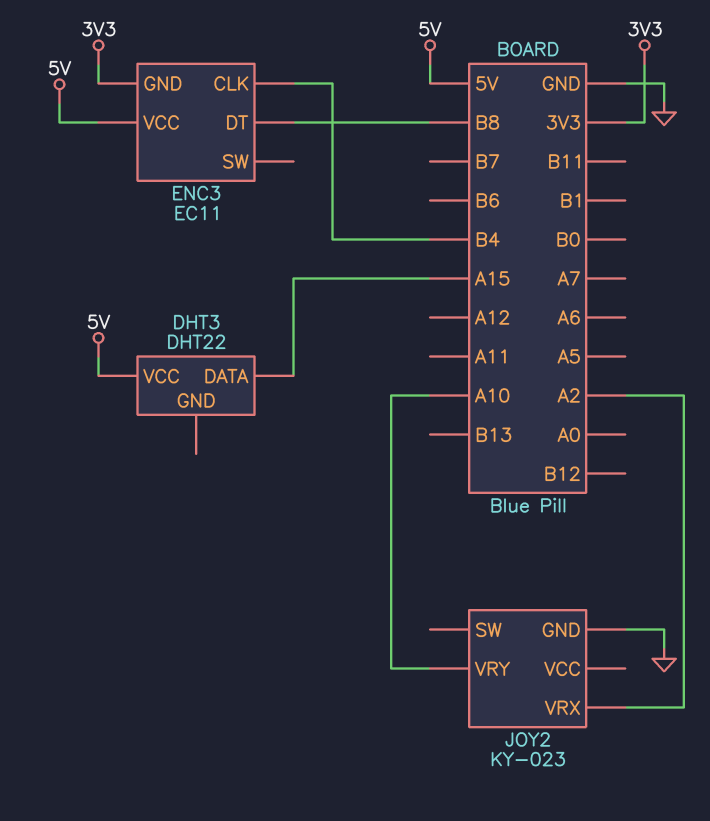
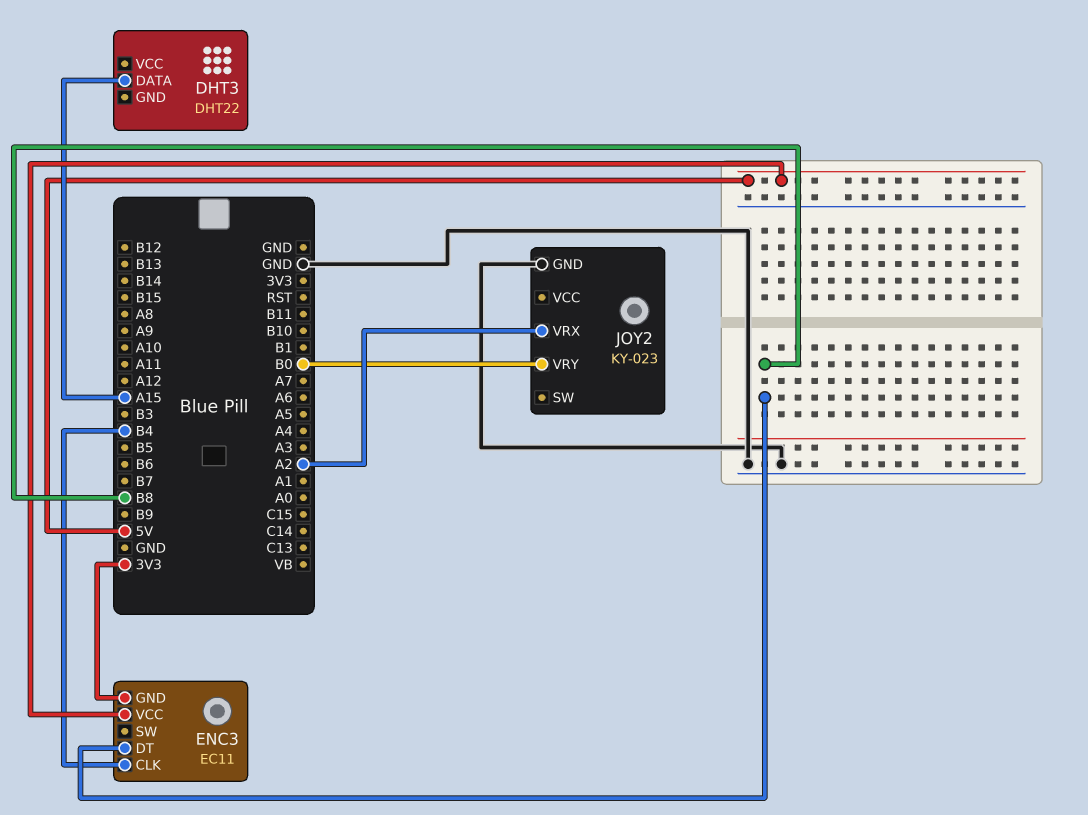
DHT3 pin VCC: 5V -> none
JOY2 pin VRY: A10 -> B0

